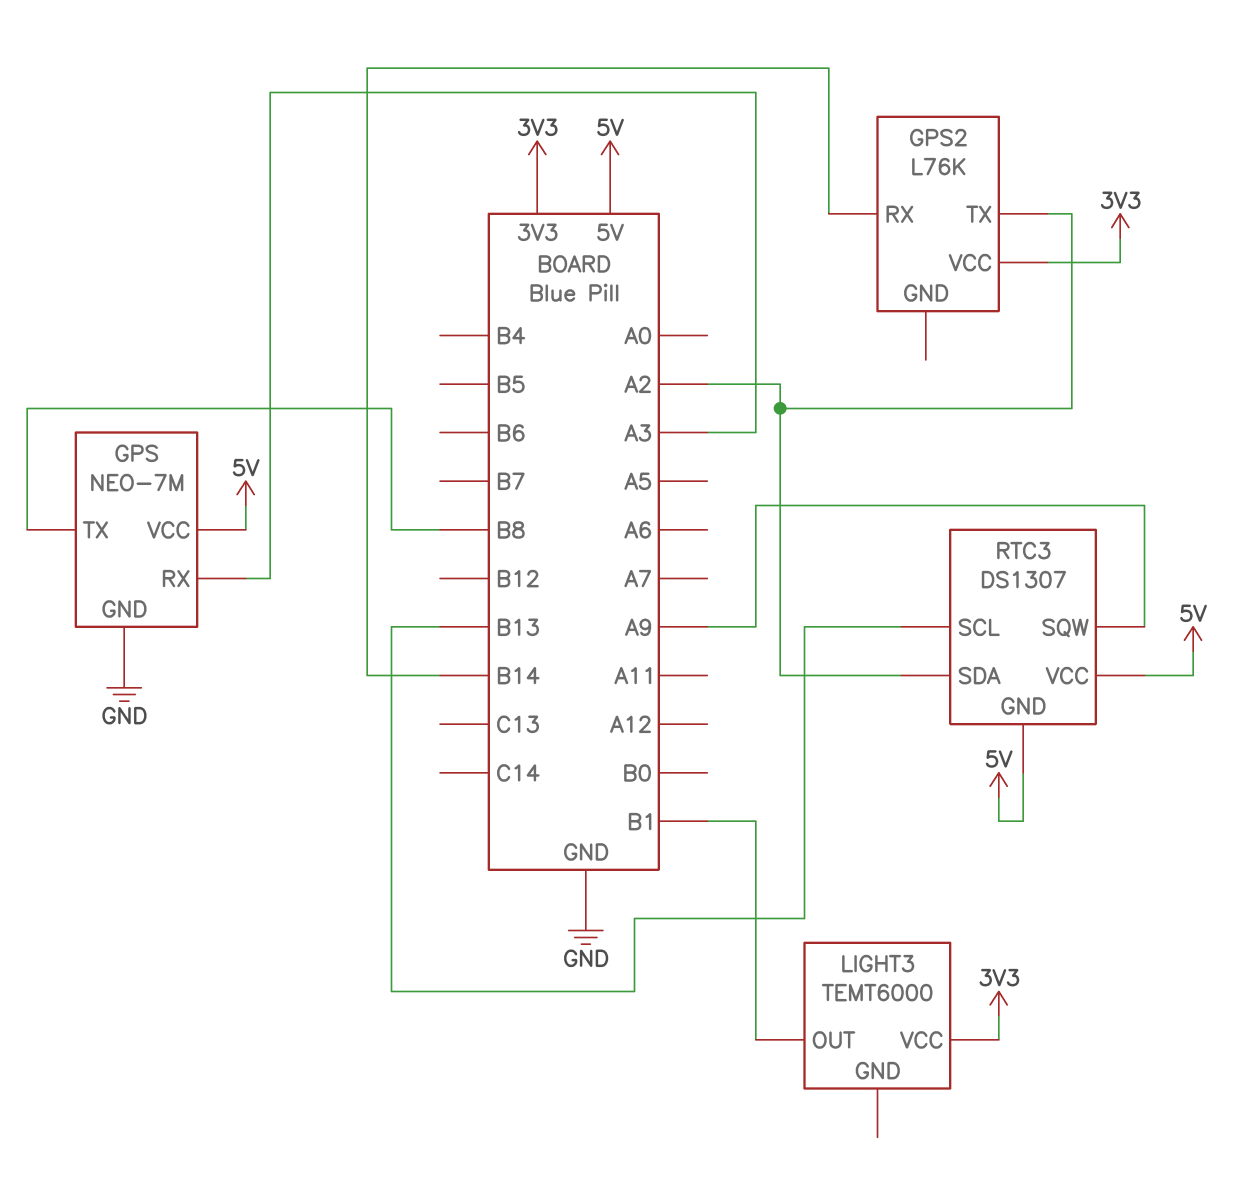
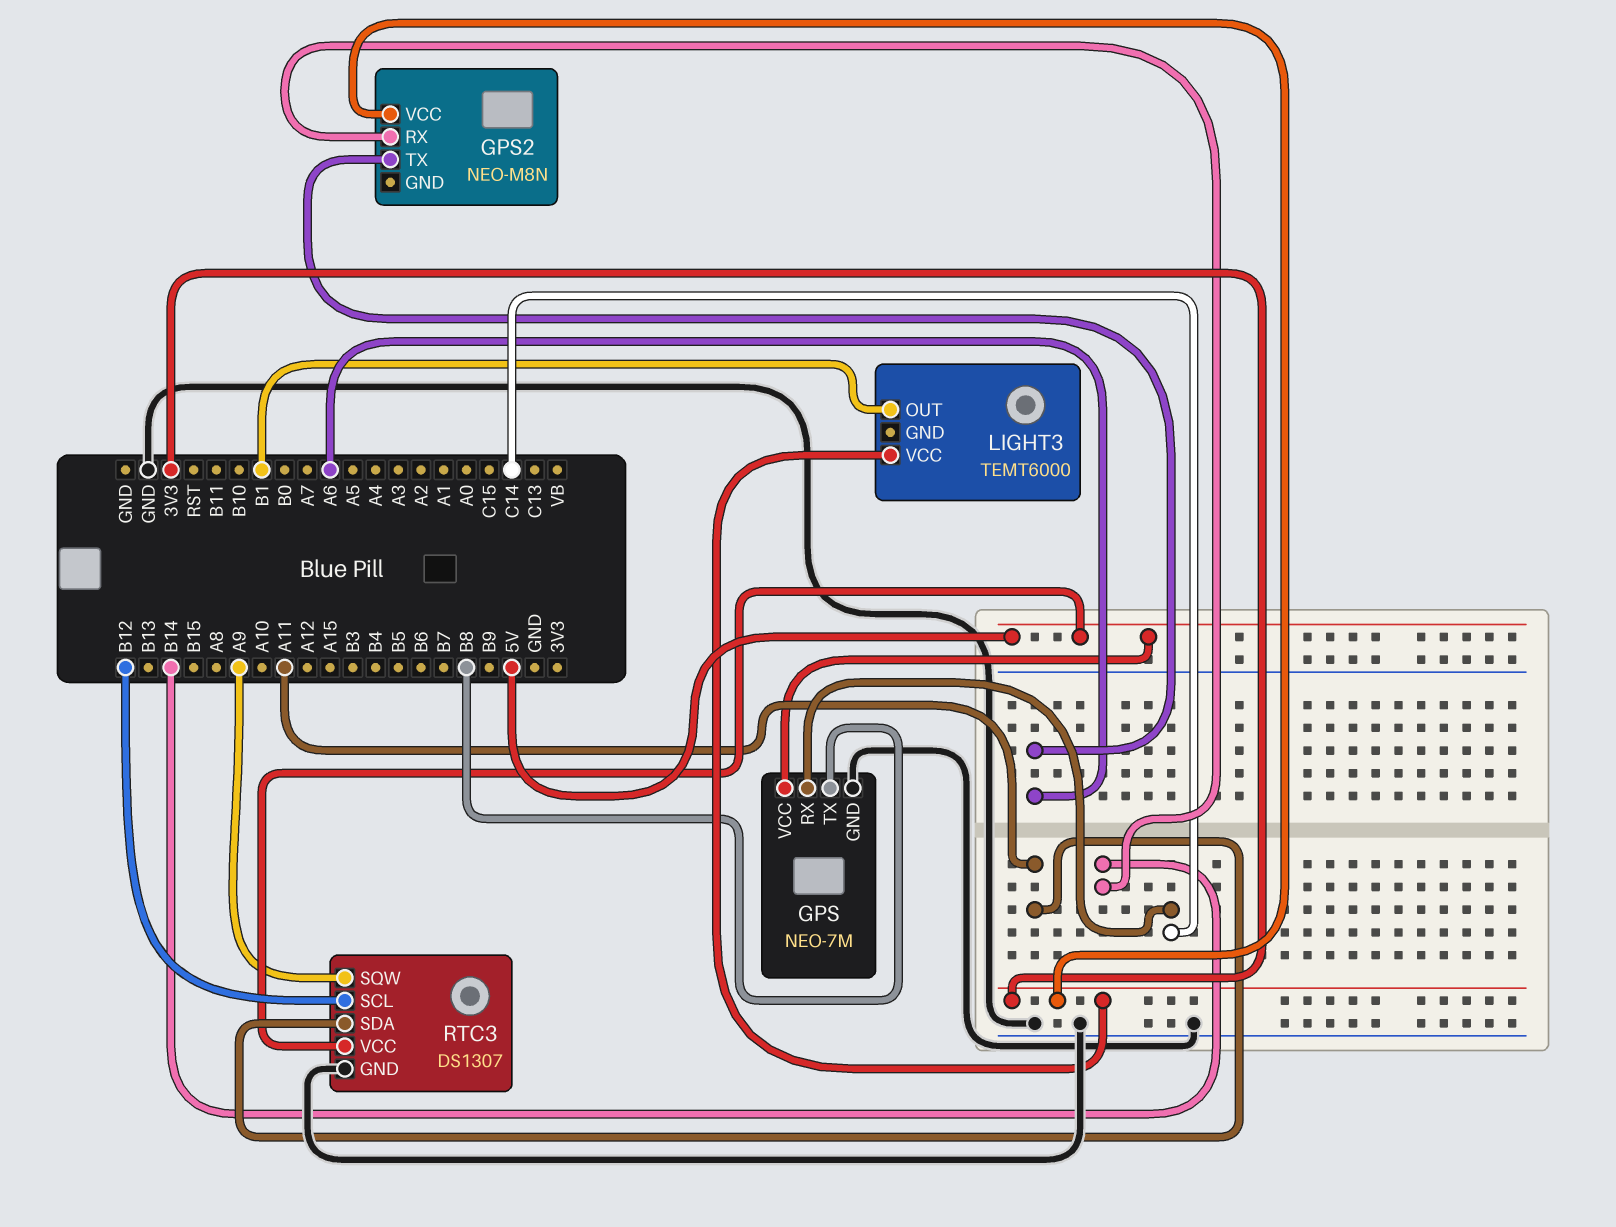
GPS pin RX: A3 -> C14
GPS2: L76K -> NEO-M8N
GPS2 pin TX: A2 -> A6
RTC3 pin GND: 5V -> GND
RTC3 pin SCL: B13 -> B12
RTC3 pin SDA: A2 -> A11

